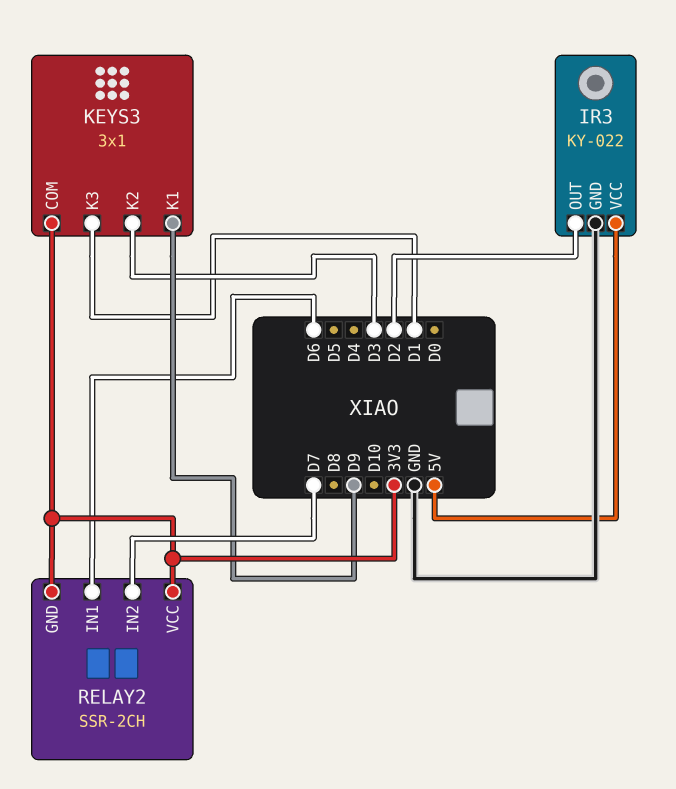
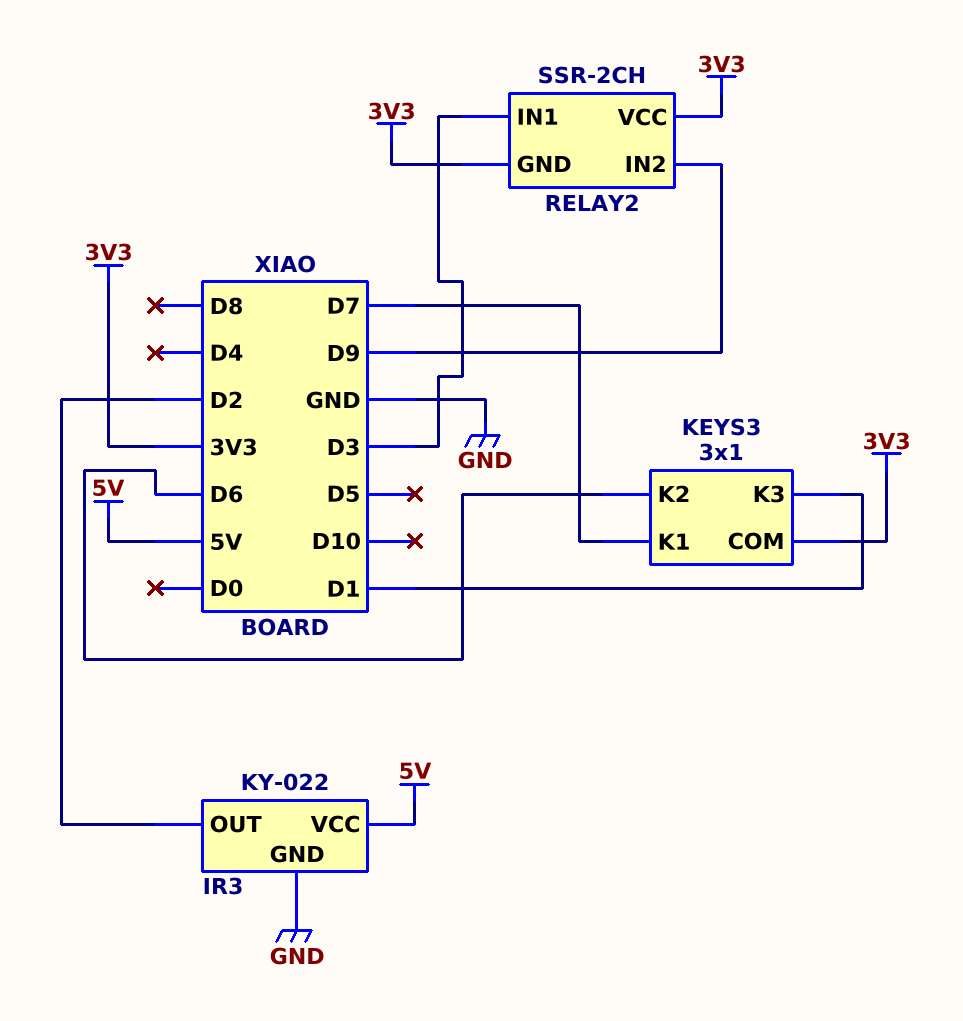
KEYS3 pin K1: D9 -> D7
KEYS3 pin K2: D3 -> D6
RELAY2 pin IN1: D6 -> D3
RELAY2 pin IN2: D7 -> D9

